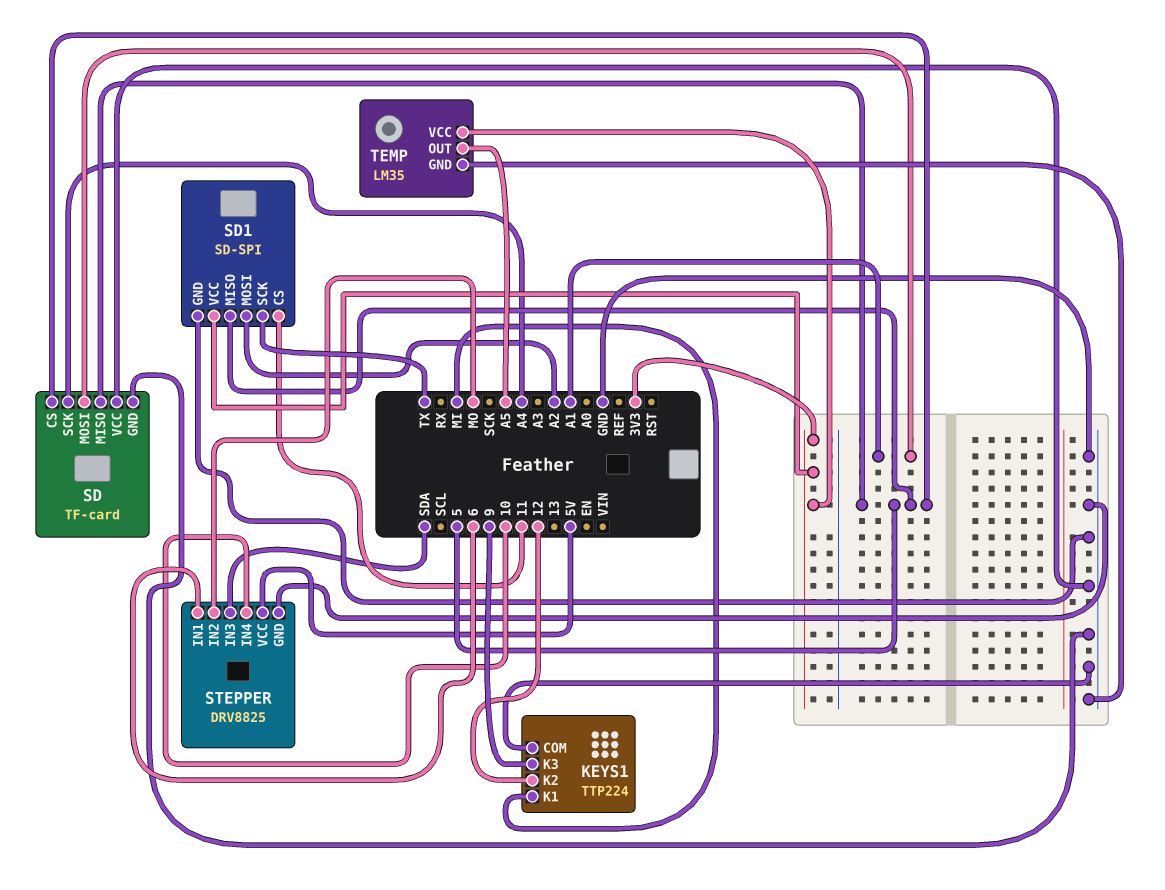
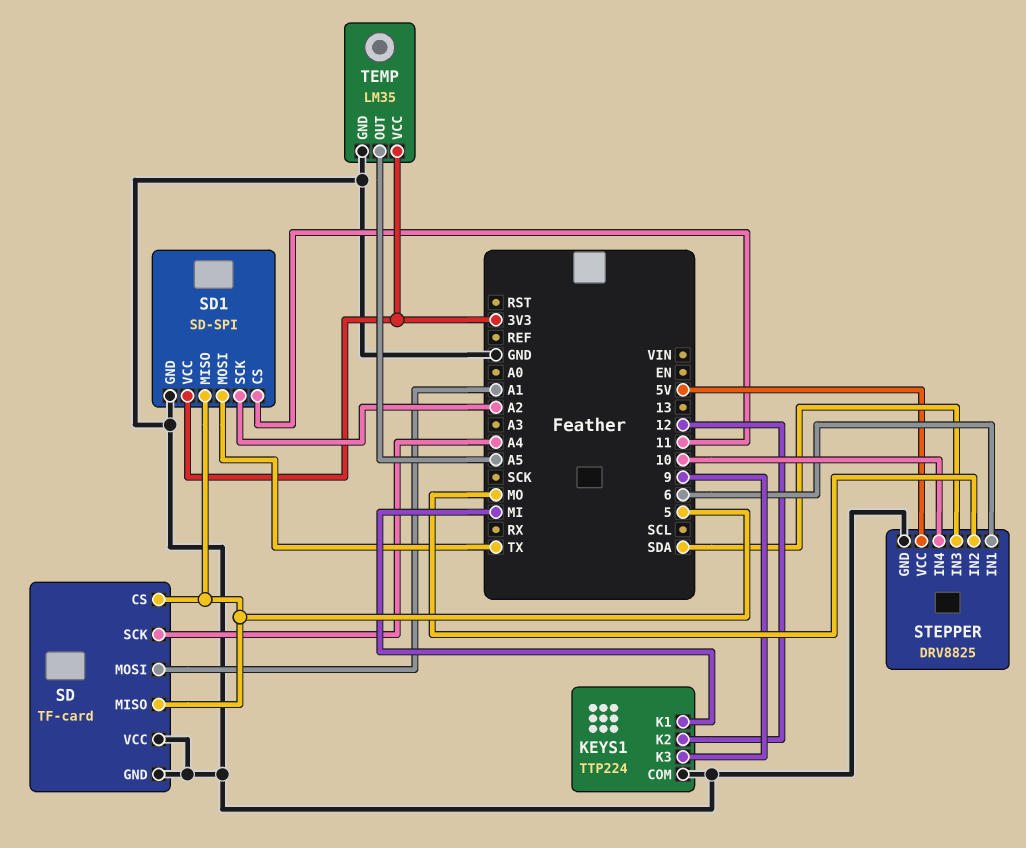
SD1 pin MOSI: A2 -> TX
SD1 pin SCK: TX -> A2

